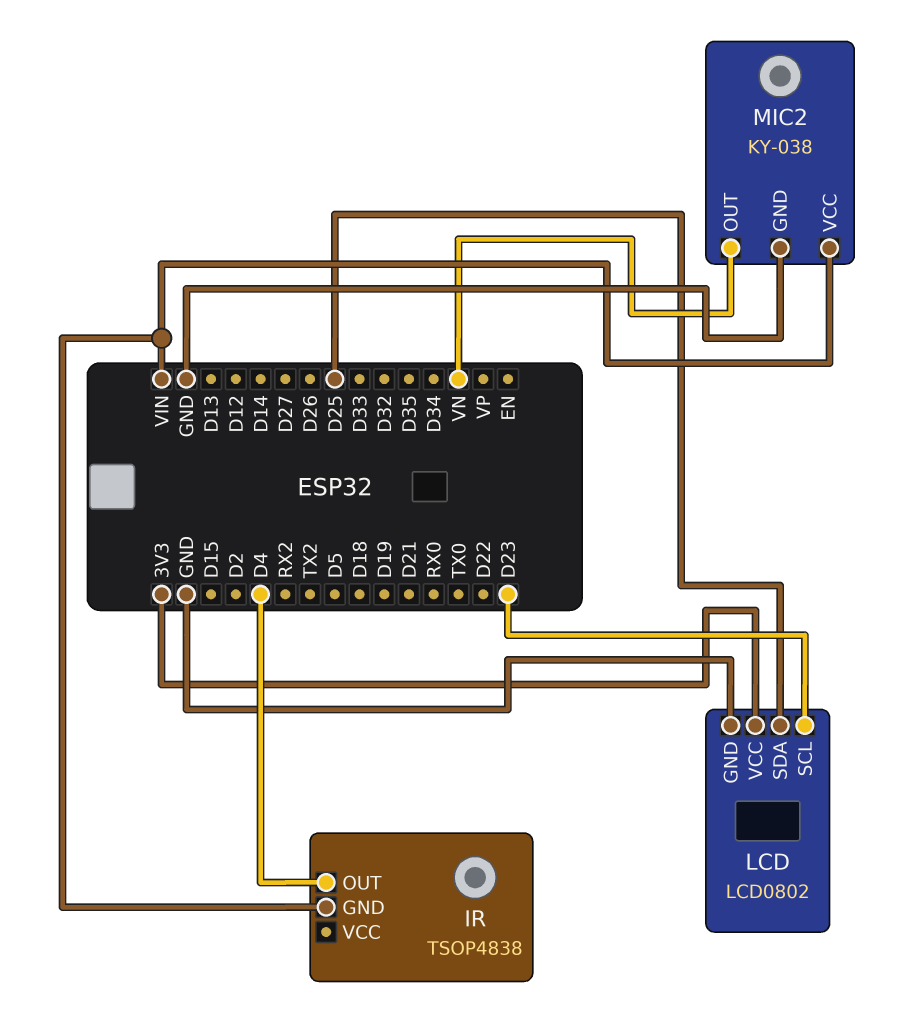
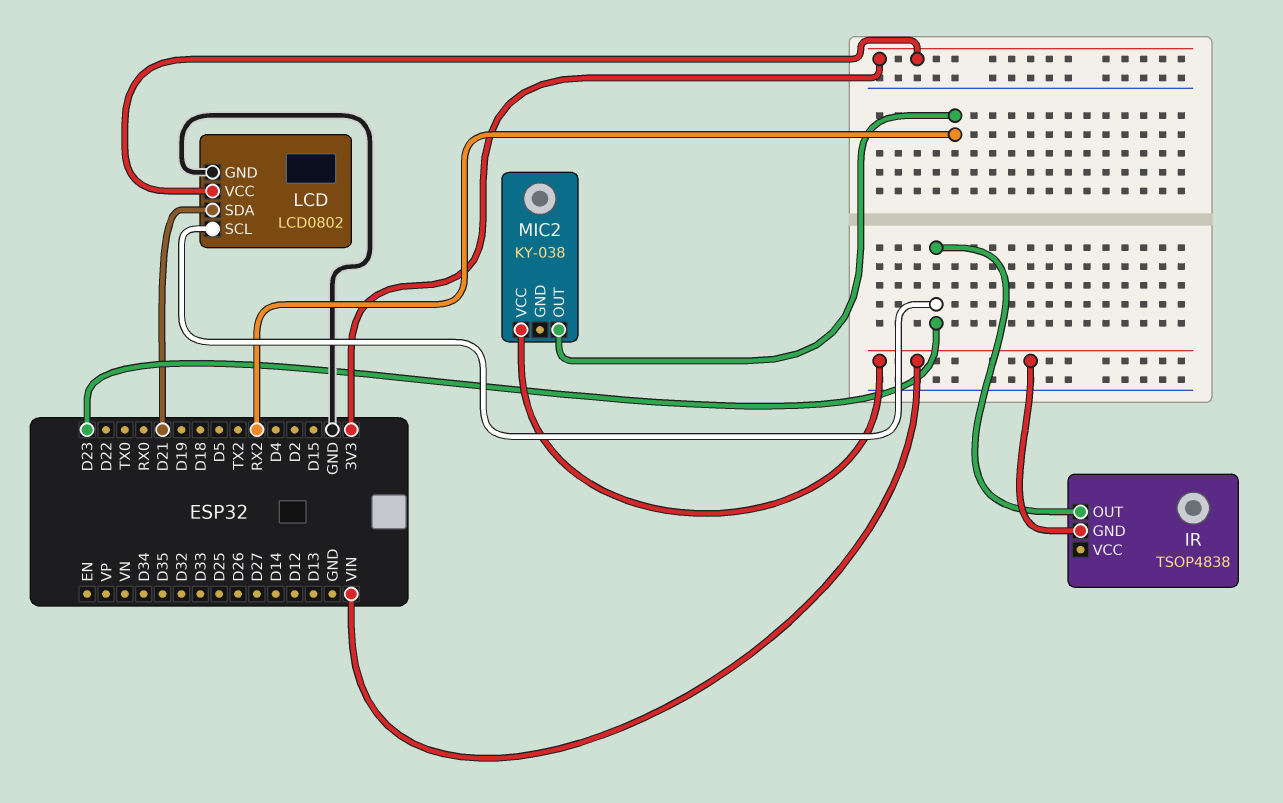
IR pin OUT: D4 -> D23
LCD pin SDA: D25 -> D21
MIC2 pin GND: GND -> none
MIC2 pin OUT: VN -> RX2

